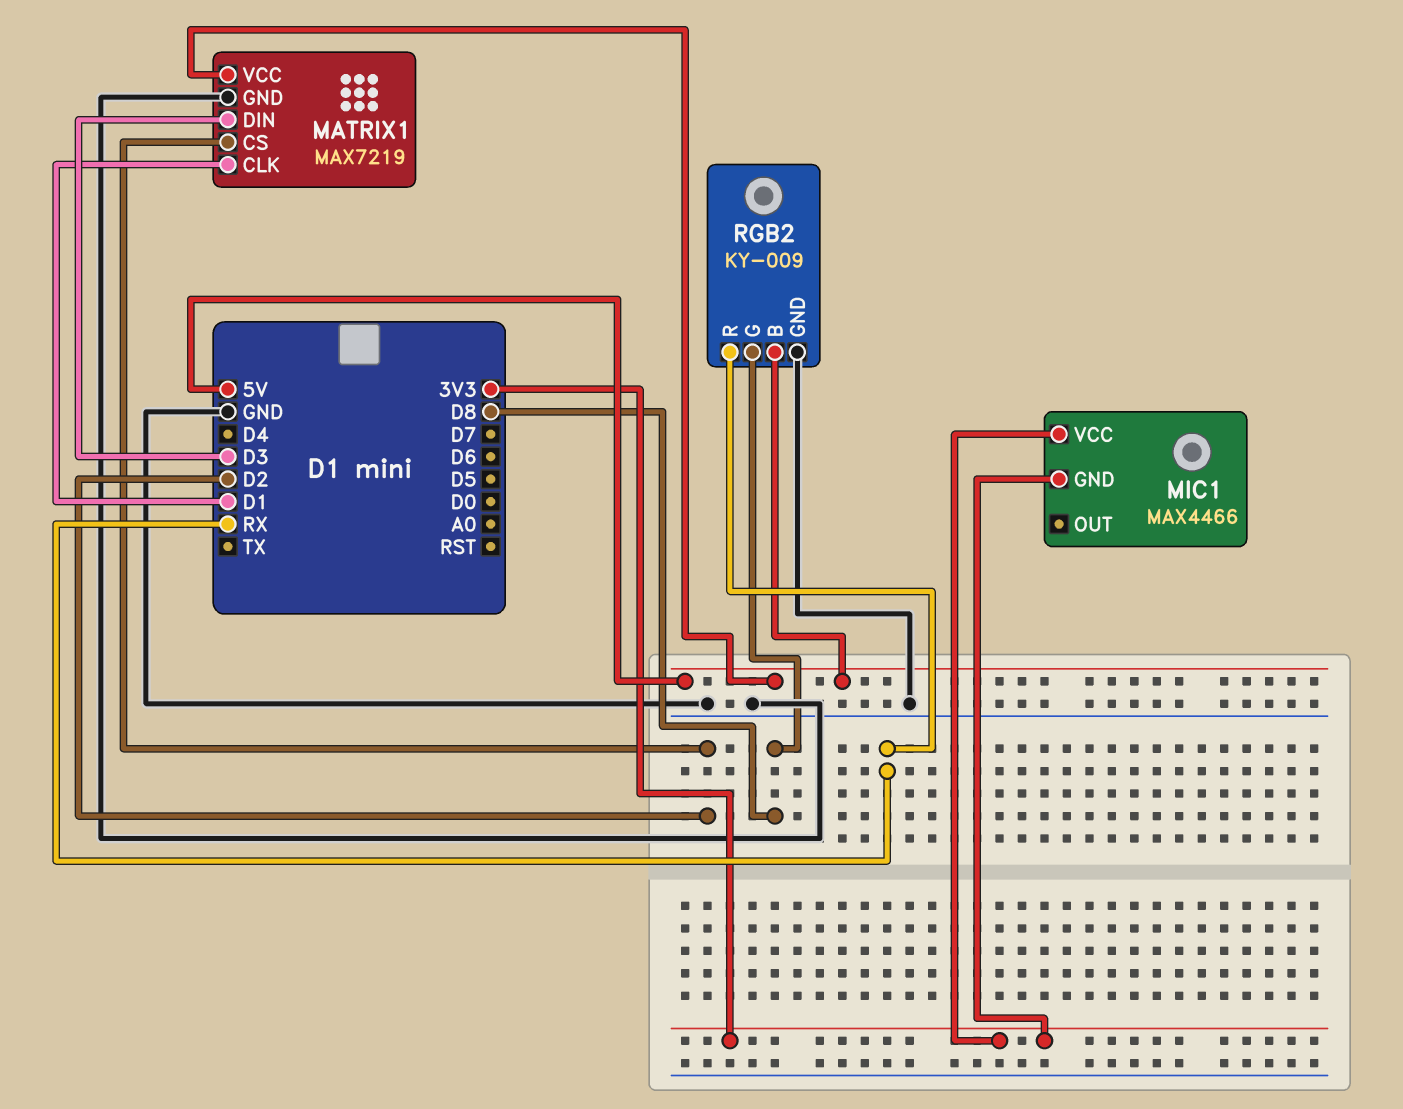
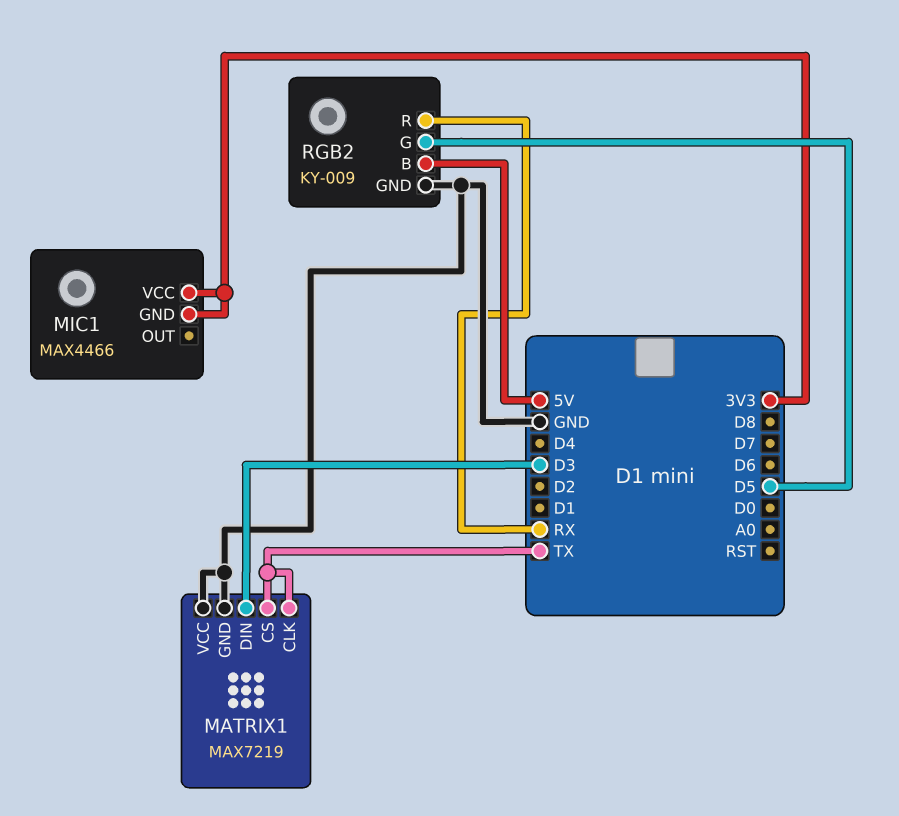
MATRIX1 pin CLK: D1 -> TX
MATRIX1 pin CS: D2 -> TX
MATRIX1 pin VCC: 5V -> GND
RGB2 pin G: D8 -> D5

